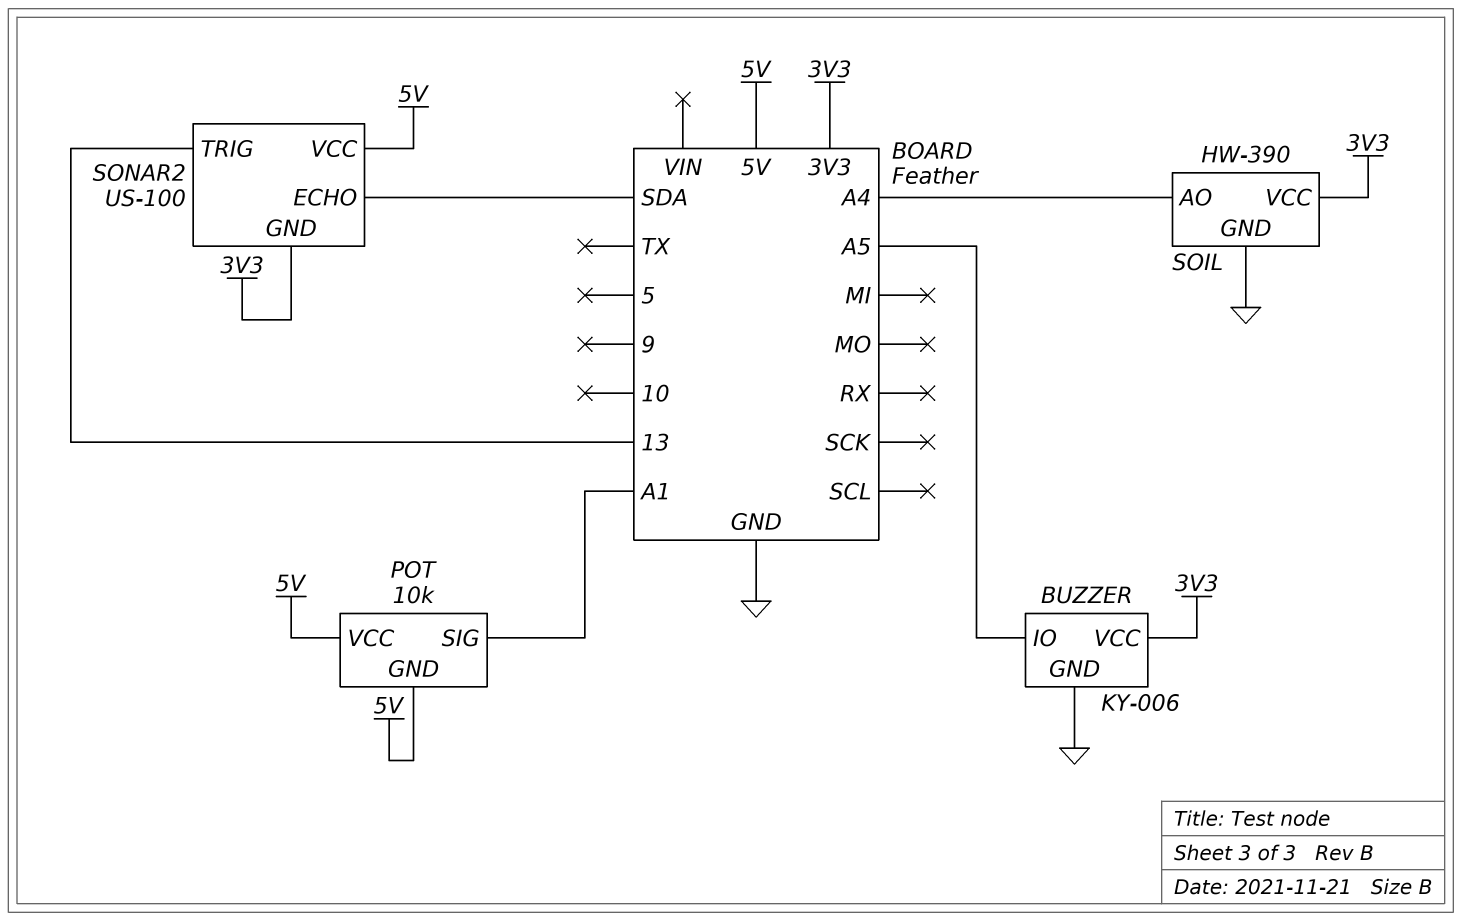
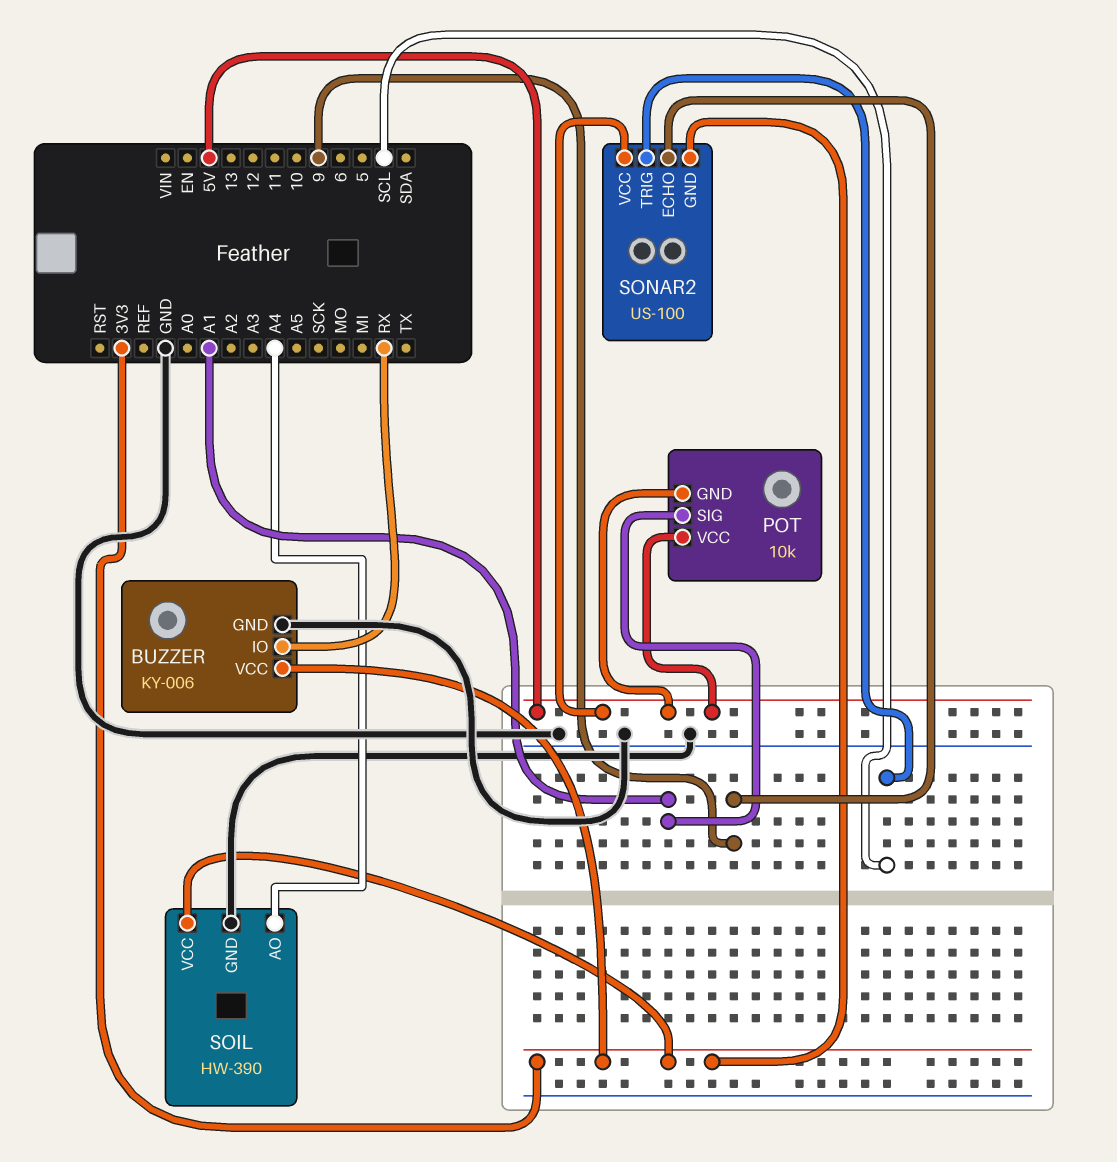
BUZZER pin IO: A5 -> RX
SONAR2 pin ECHO: SDA -> 9
SONAR2 pin TRIG: 13 -> SCL

